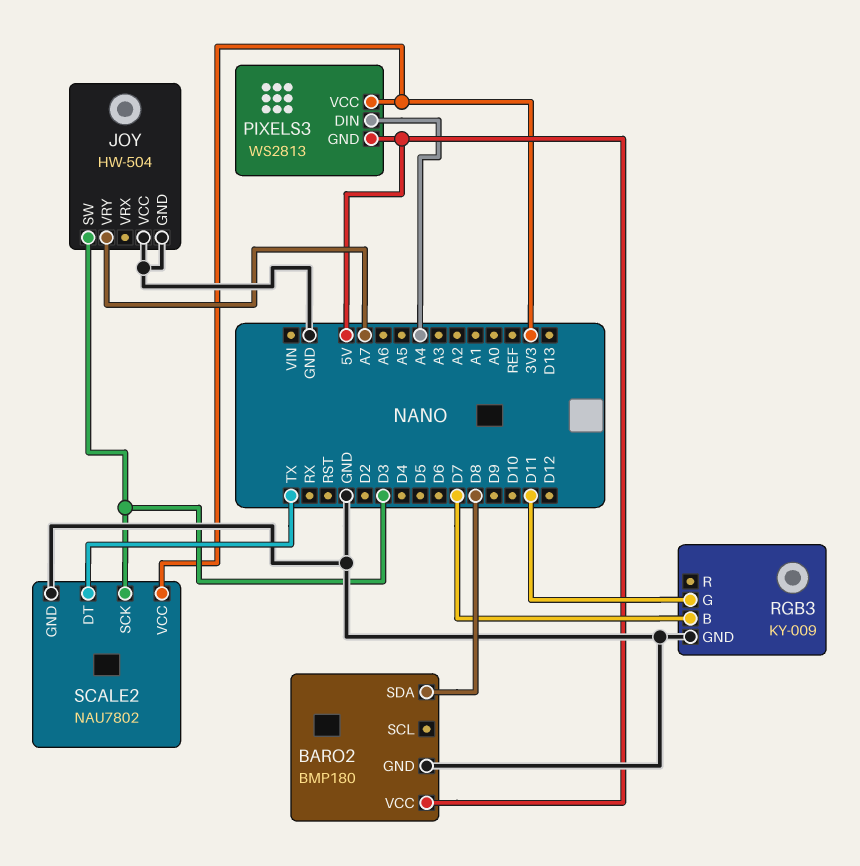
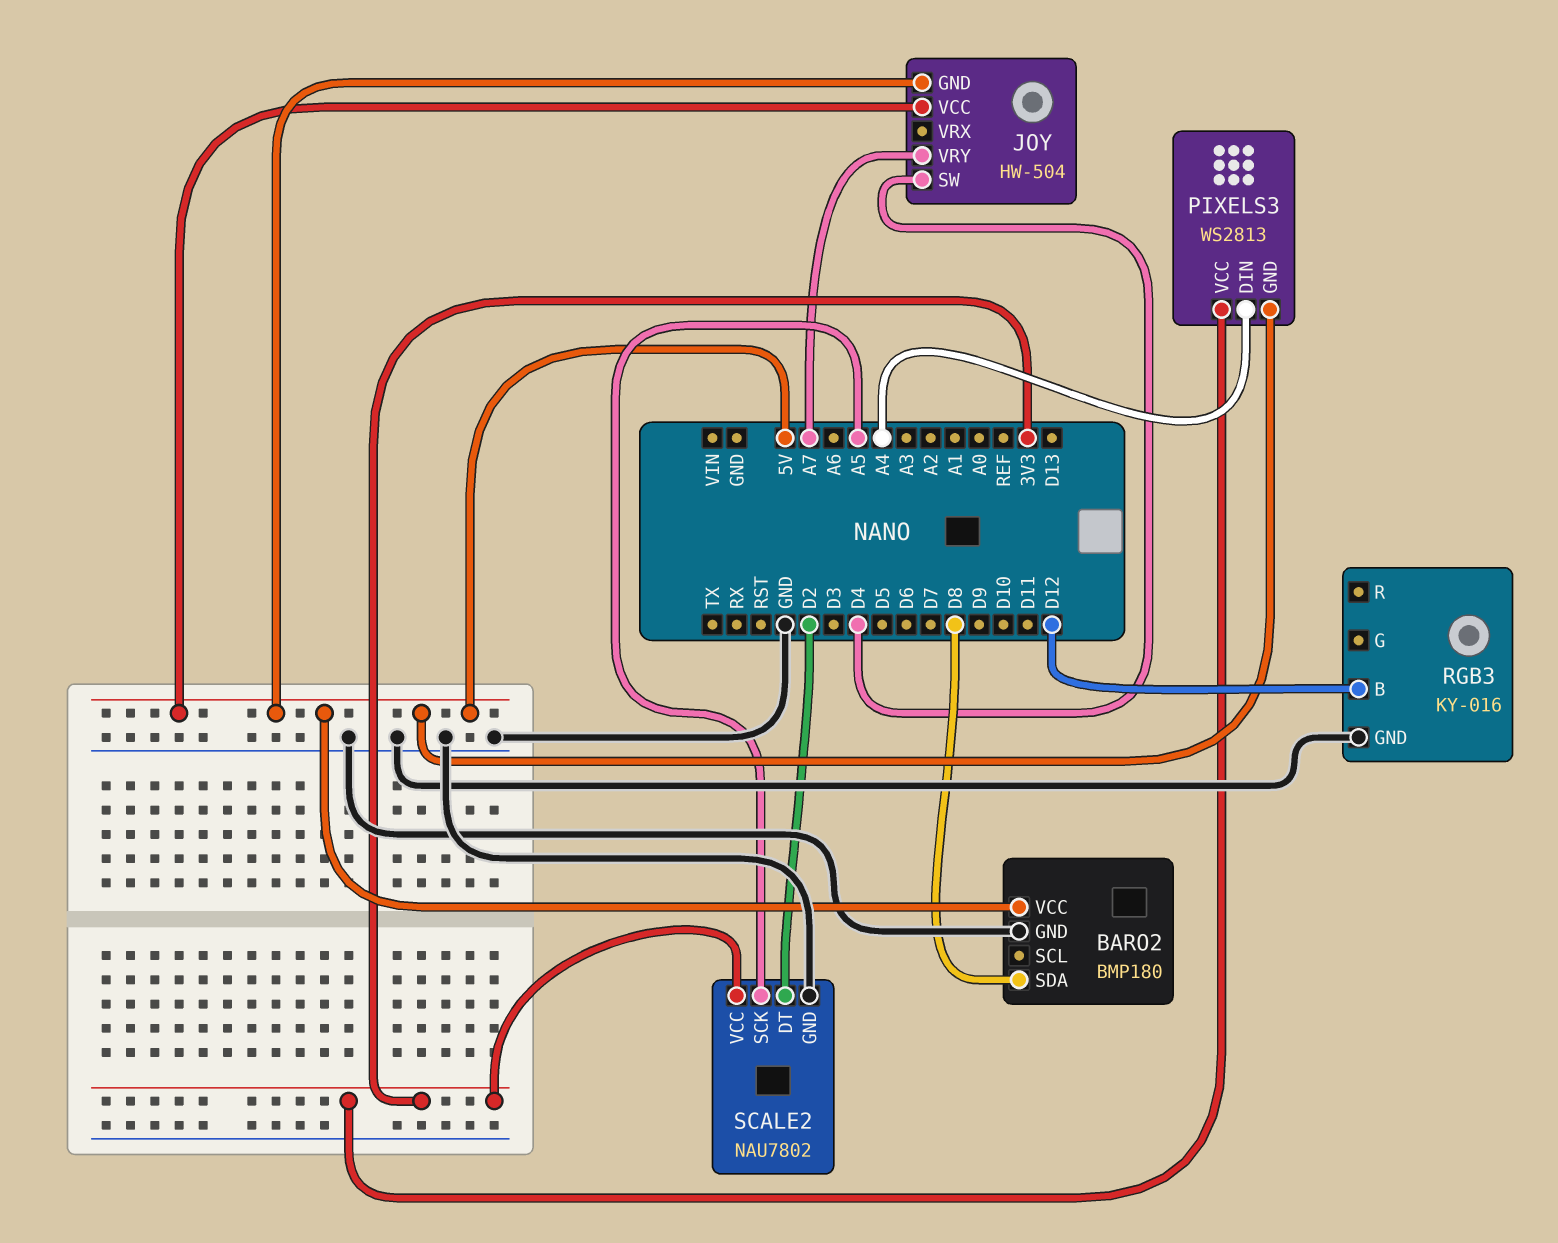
JOY pin GND: GND -> 5V
JOY pin SW: D3 -> D4
JOY pin VCC: GND -> 5V
RGB3: KY-009 -> KY-016
RGB3 pin B: D7 -> D12
RGB3 pin G: D11 -> none
SCALE2 pin DT: TX -> D2
SCALE2 pin SCK: D3 -> A5

